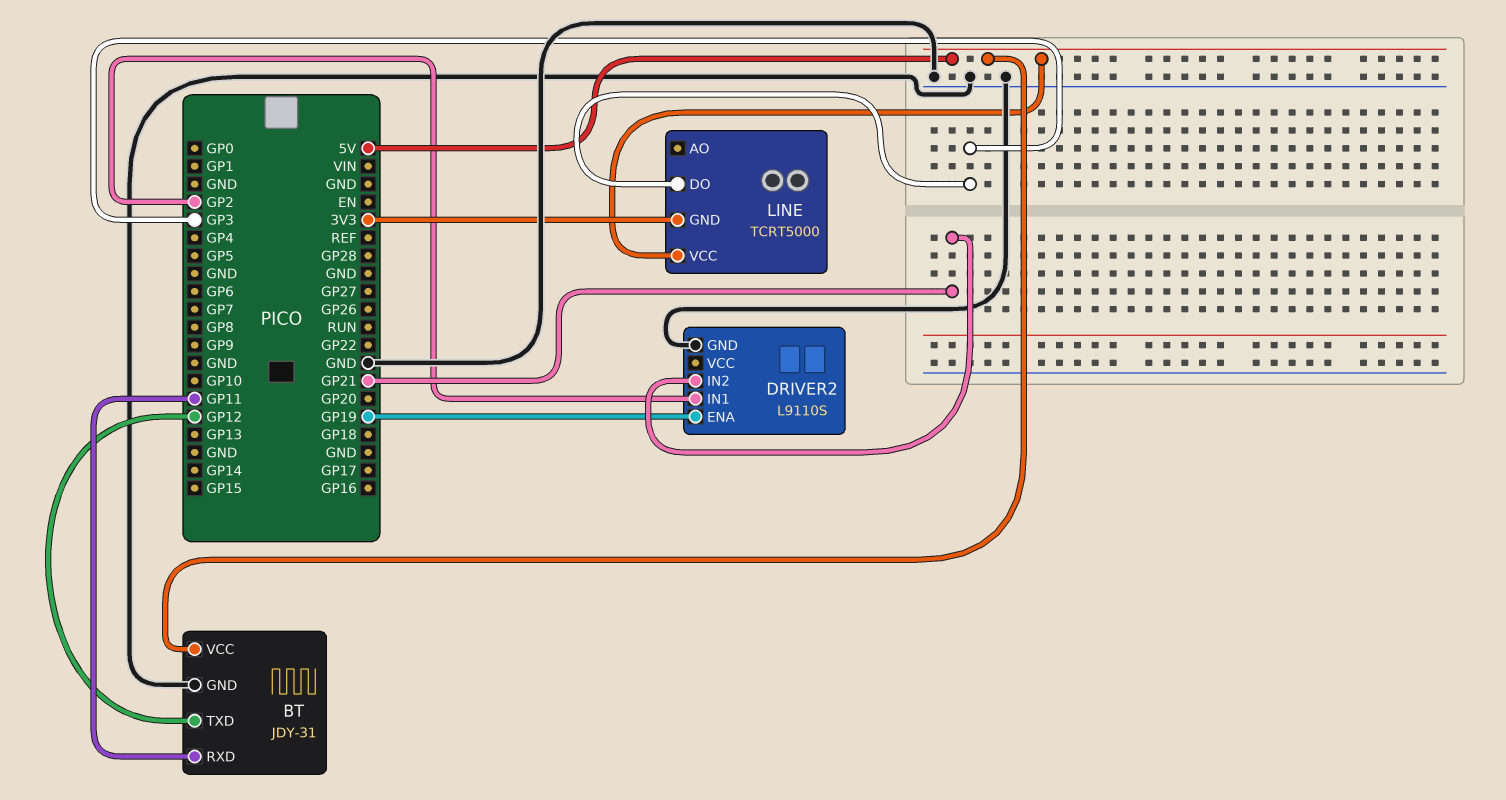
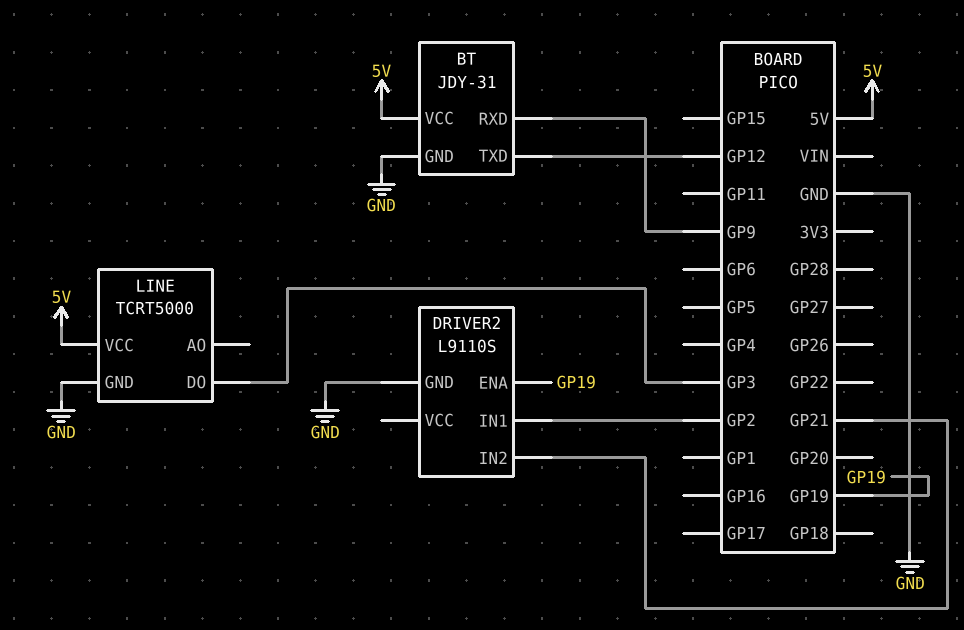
BT pin RXD: GP11 -> GP9
LINE pin GND: 3V3 -> GND

